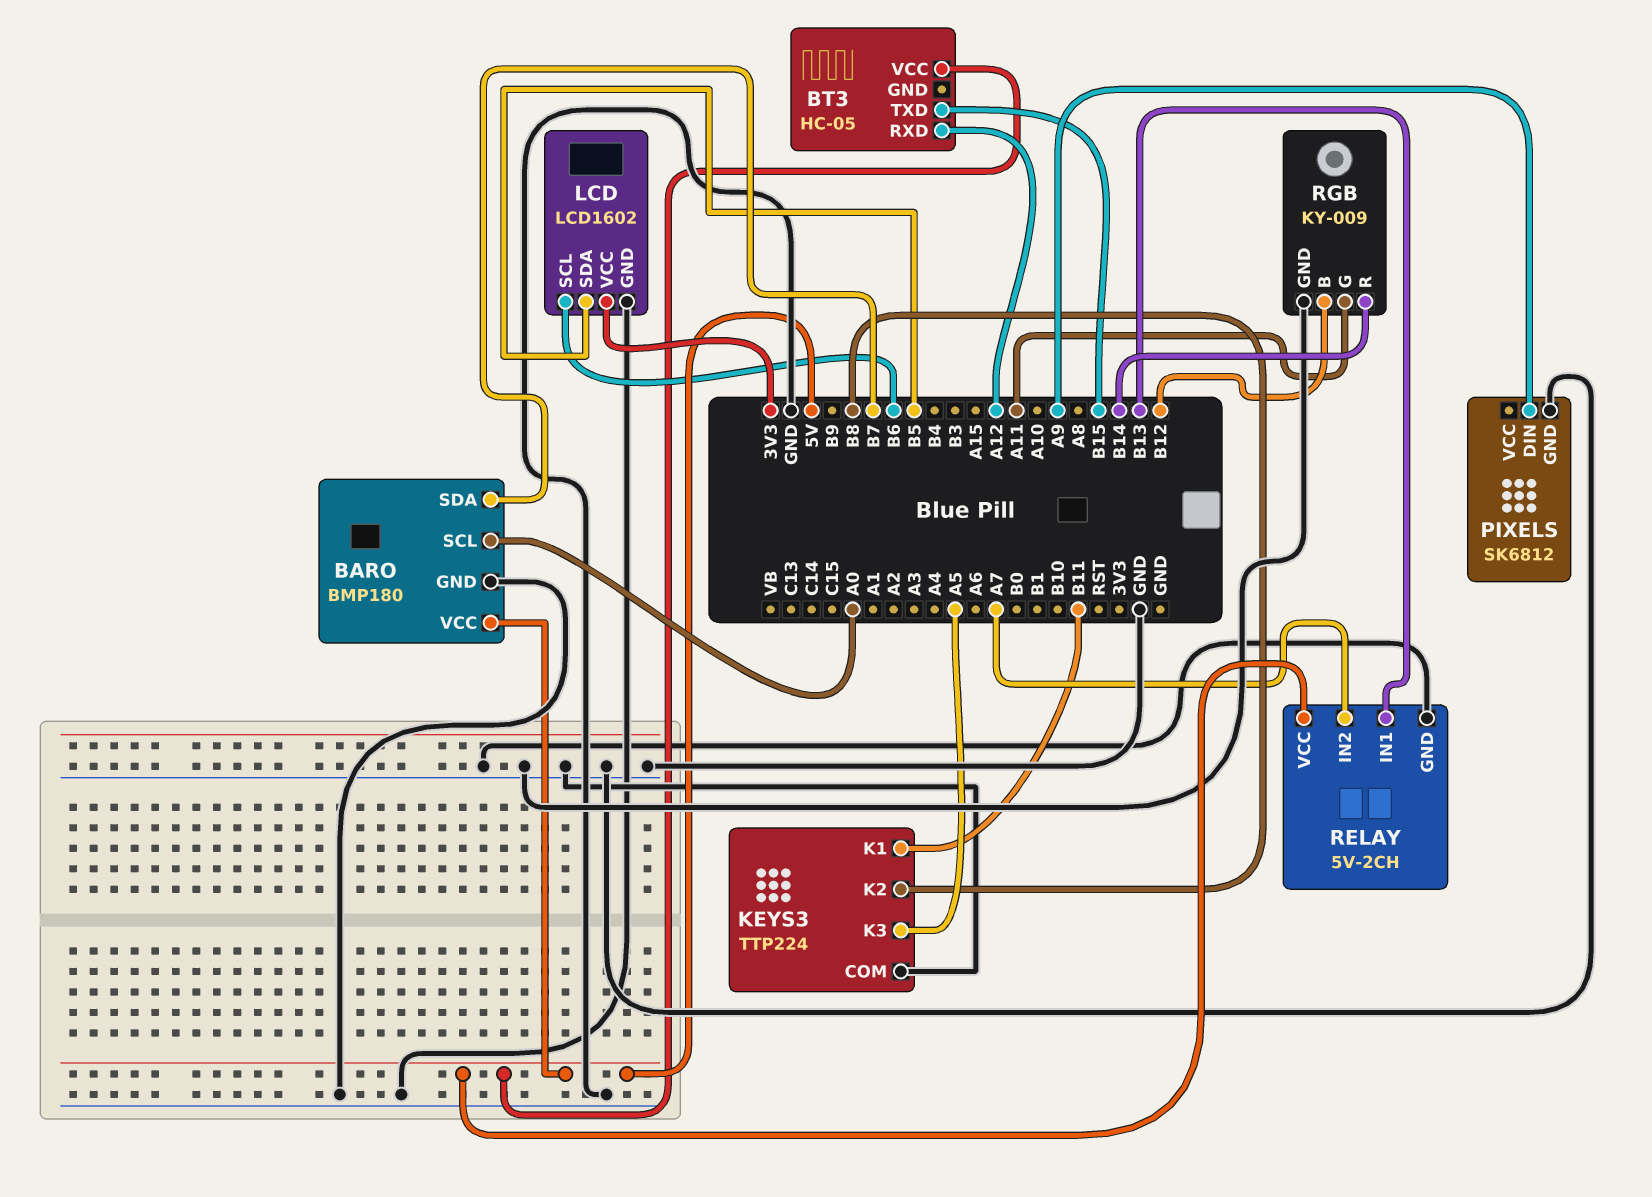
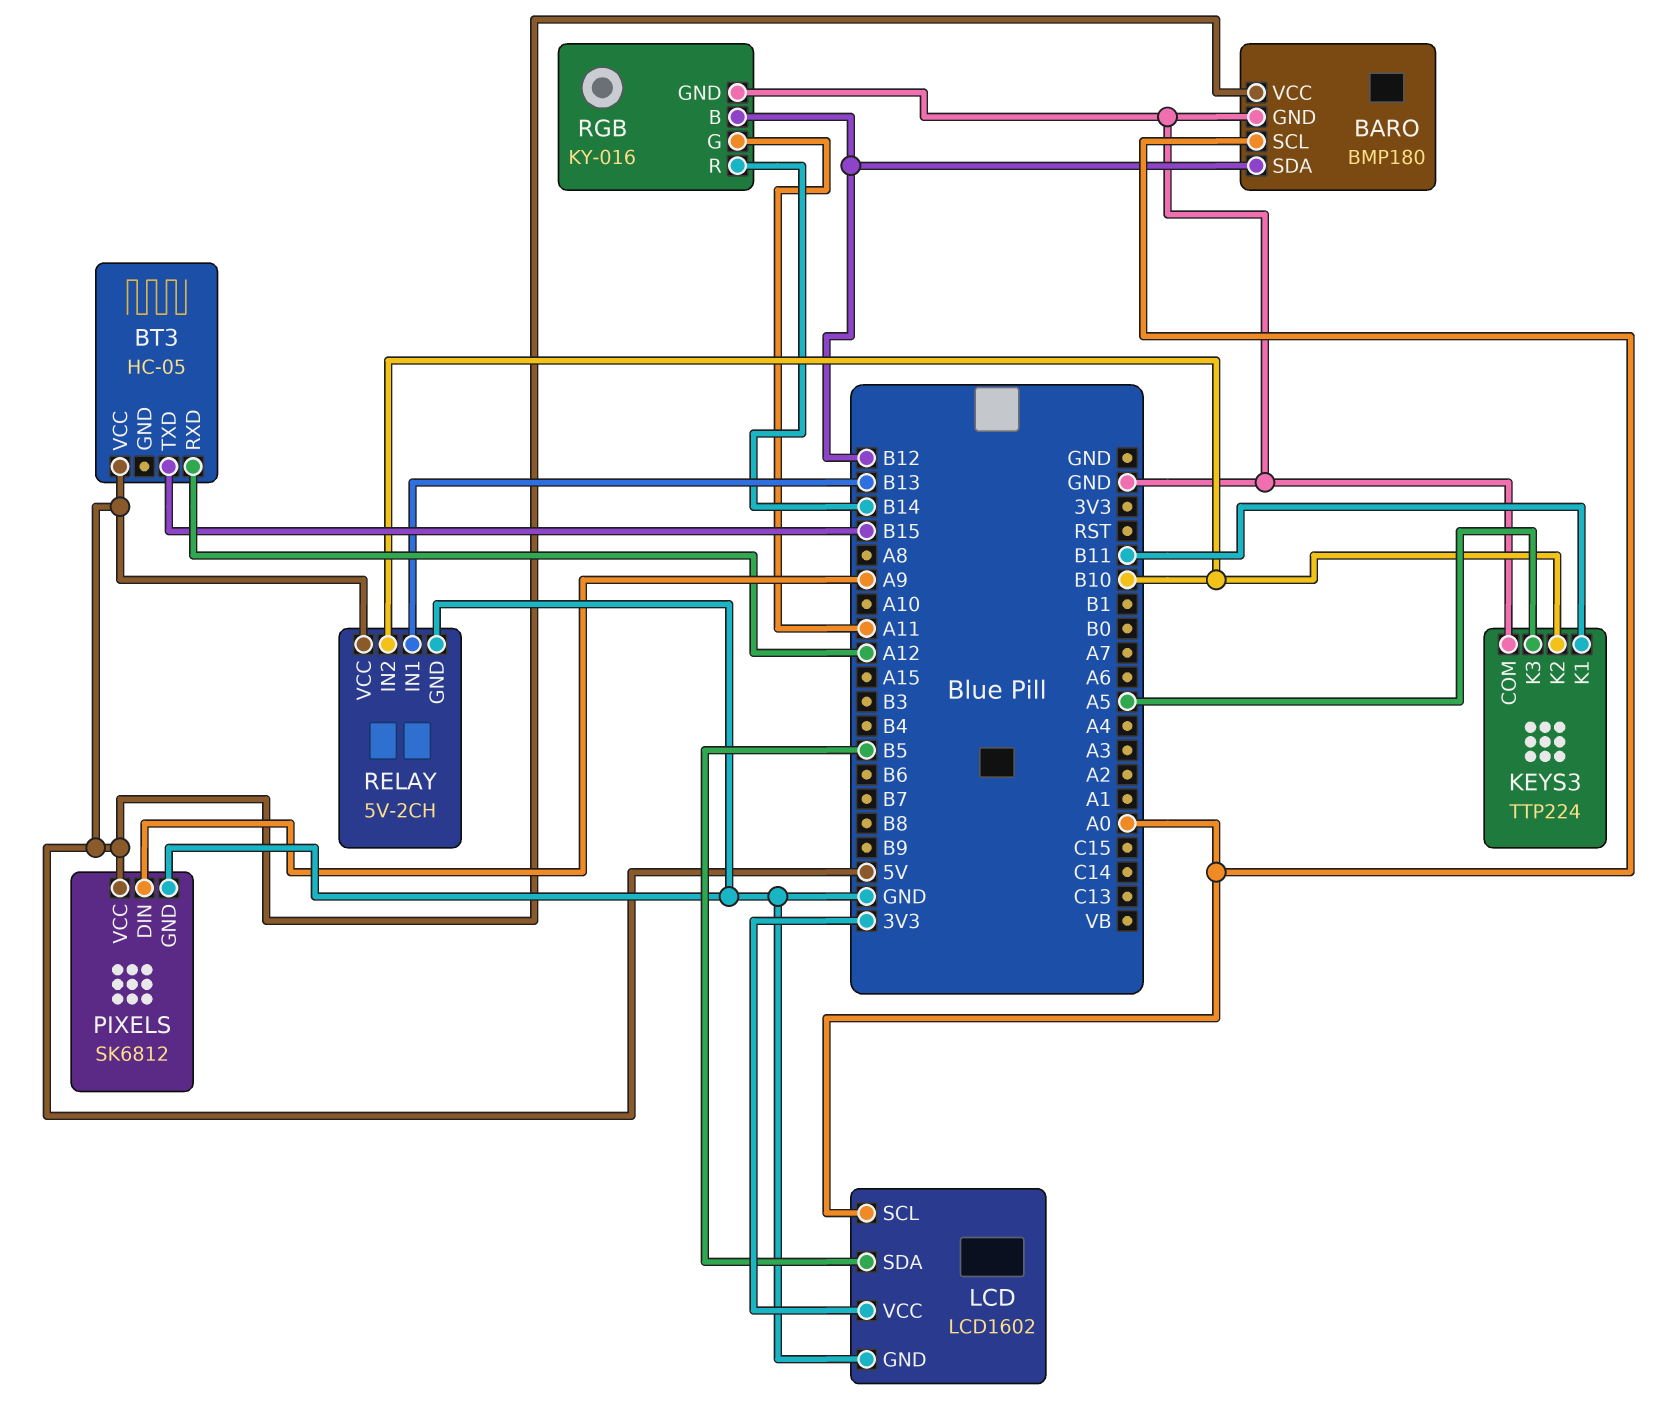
BARO pin SDA: B7 -> B12
KEYS3 pin K2: B8 -> B10
LCD pin SCL: B6 -> A0
PIXELS pin VCC: none -> 5V
RELAY pin IN2: A7 -> B10
RGB: KY-009 -> KY-016

